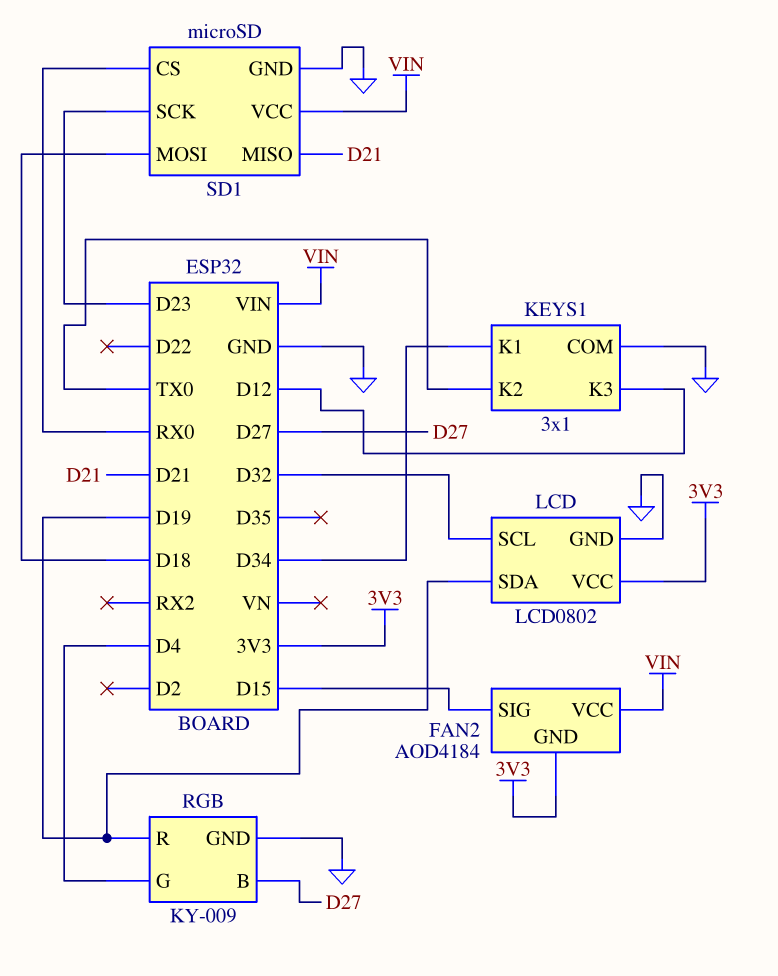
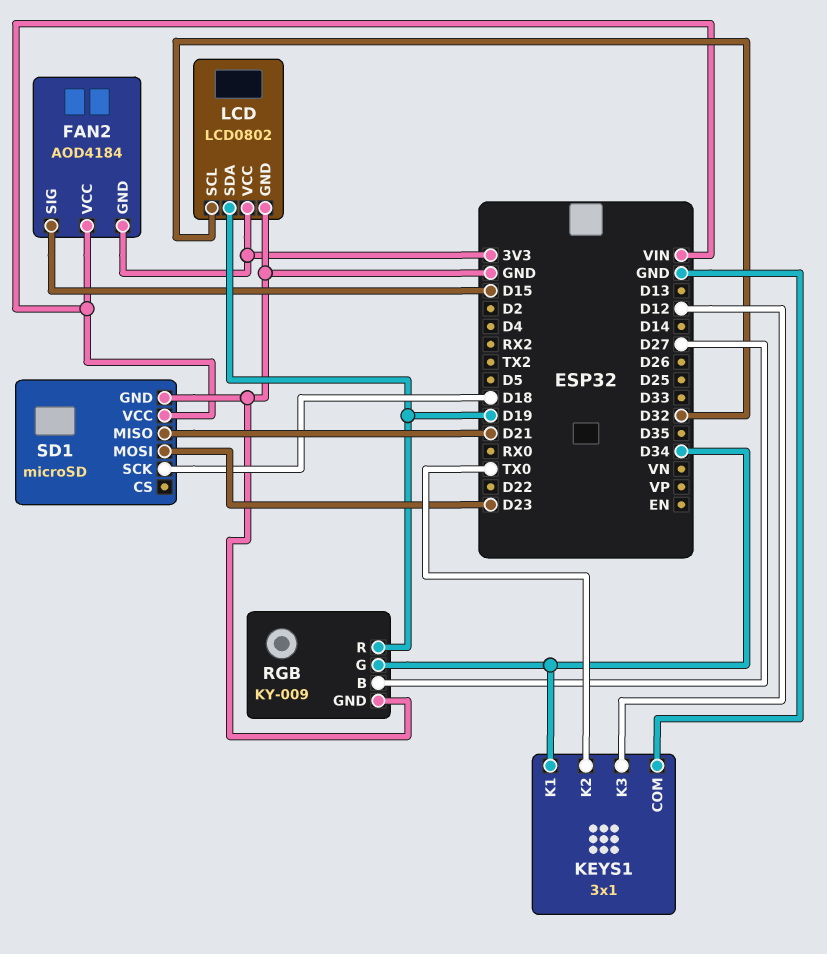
RGB pin G: D4 -> D34
SD1 pin CS: RX0 -> none
SD1 pin MOSI: D18 -> D23
SD1 pin SCK: D23 -> D18

